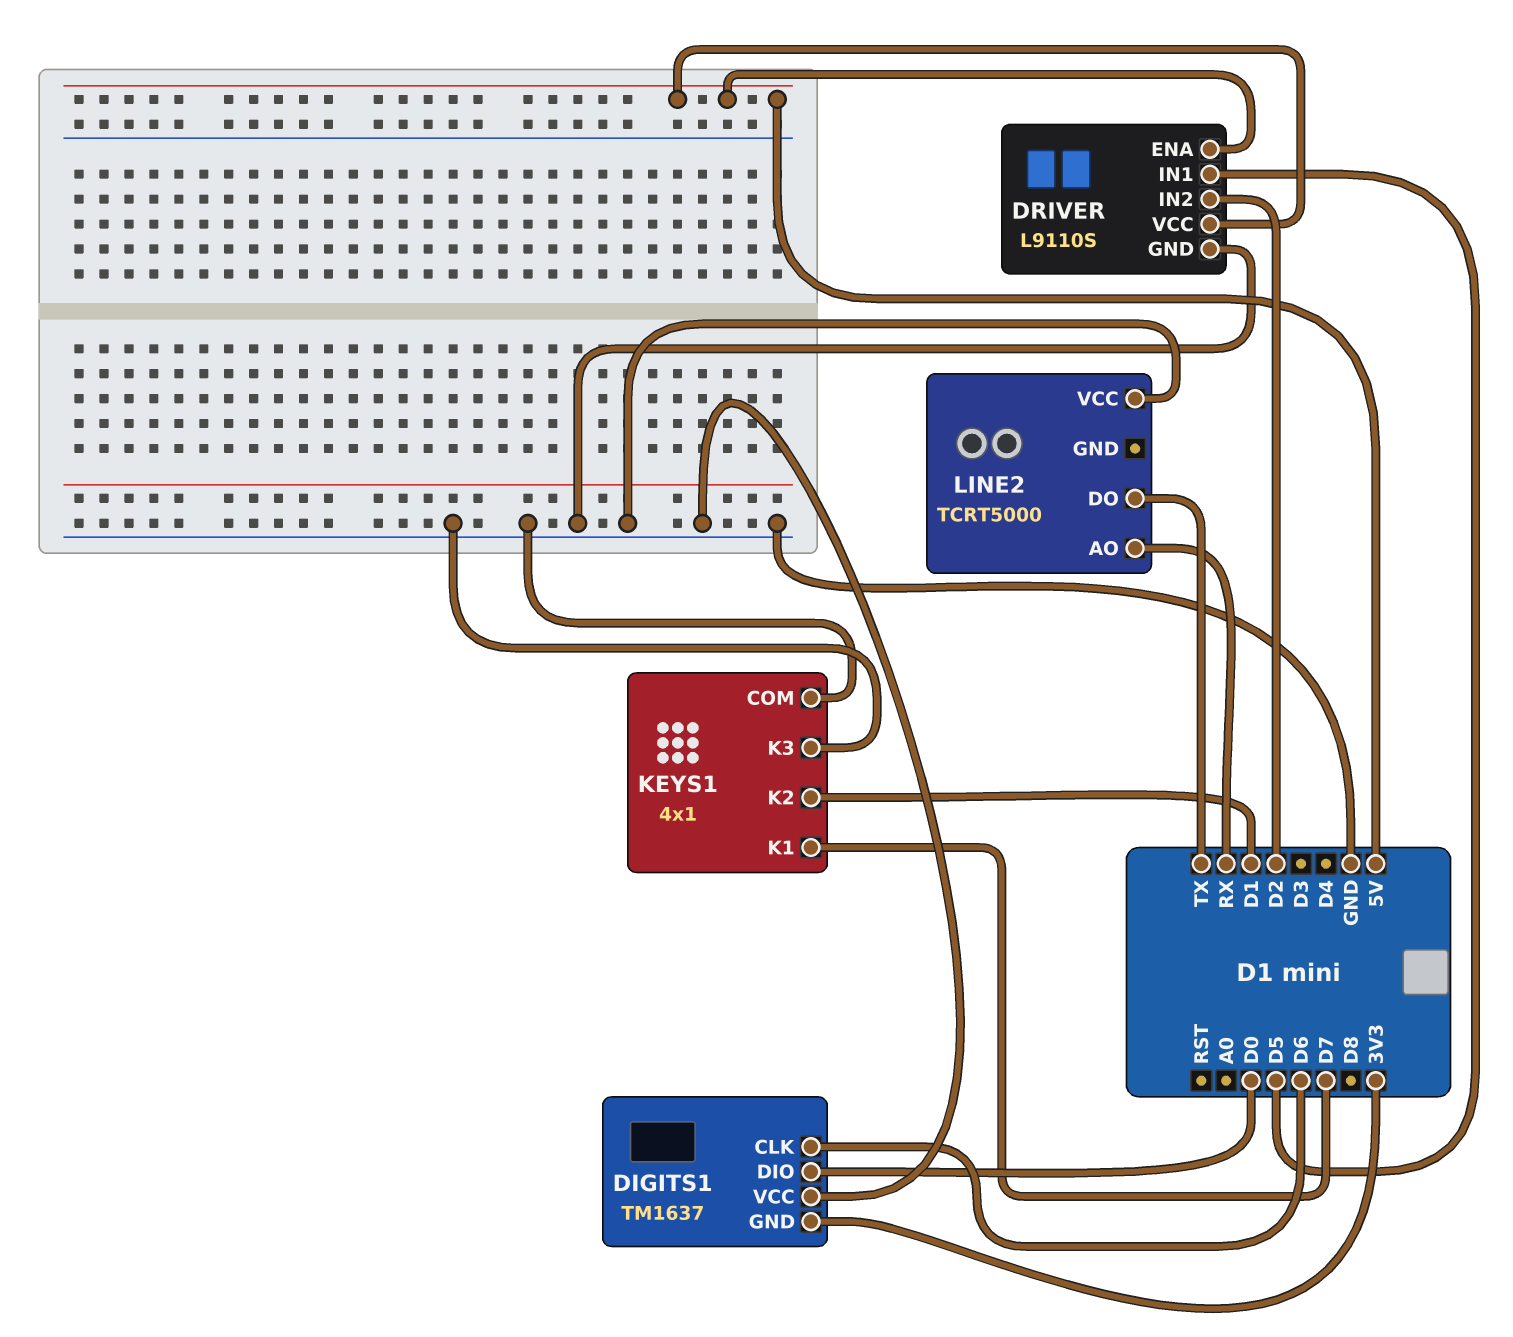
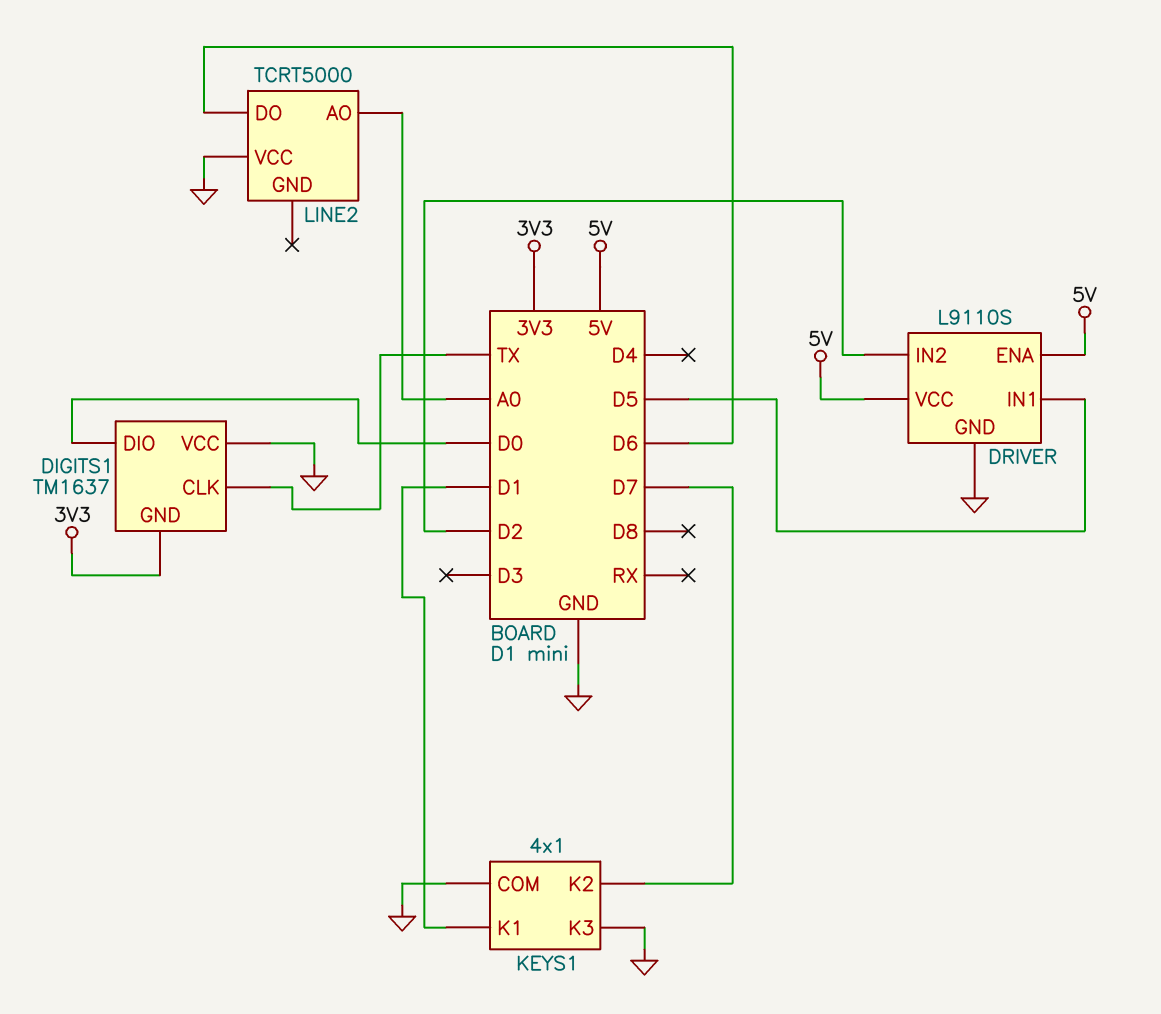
DIGITS1 pin CLK: D6 -> TX
KEYS1 pin K1: D7 -> D1
KEYS1 pin K2: D1 -> D7
LINE2 pin AO: RX -> A0
LINE2 pin DO: TX -> D6

